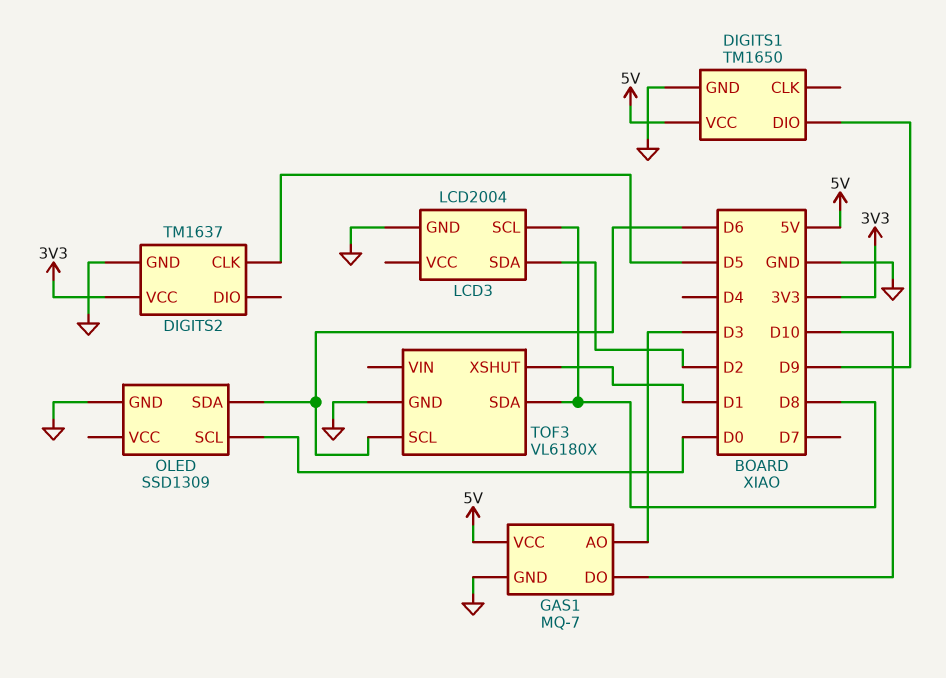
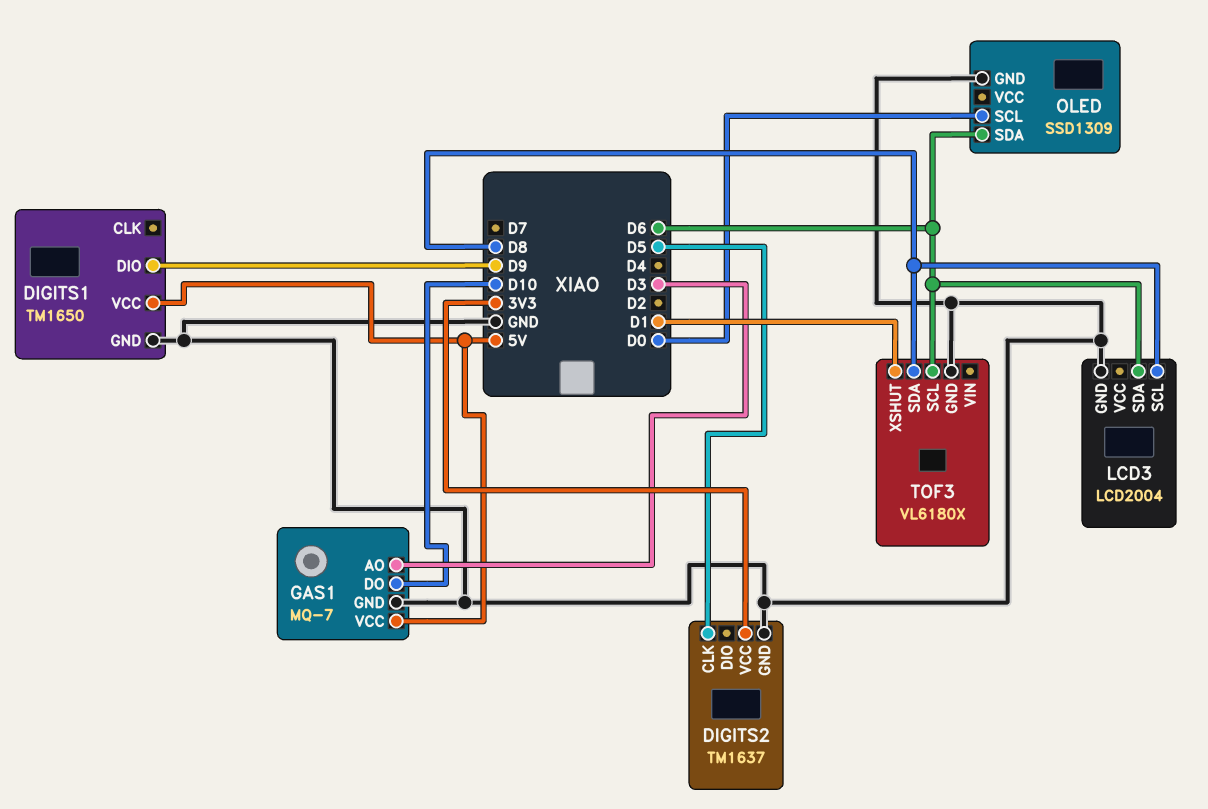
LCD3 pin SDA: D2 -> D6

